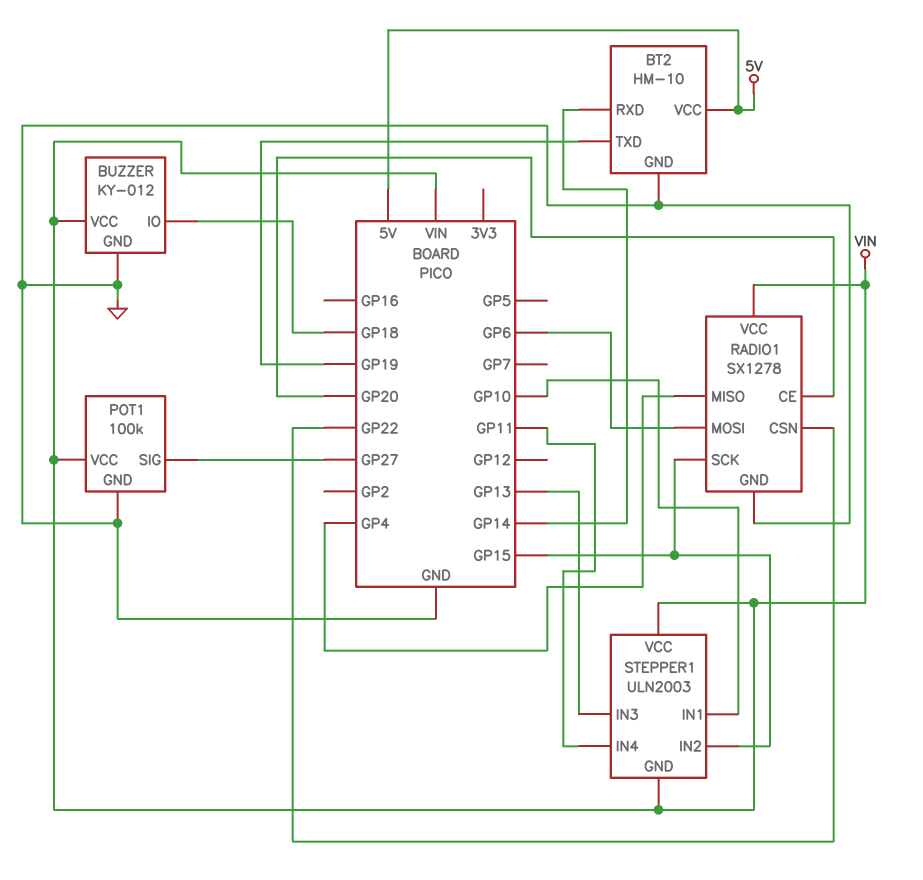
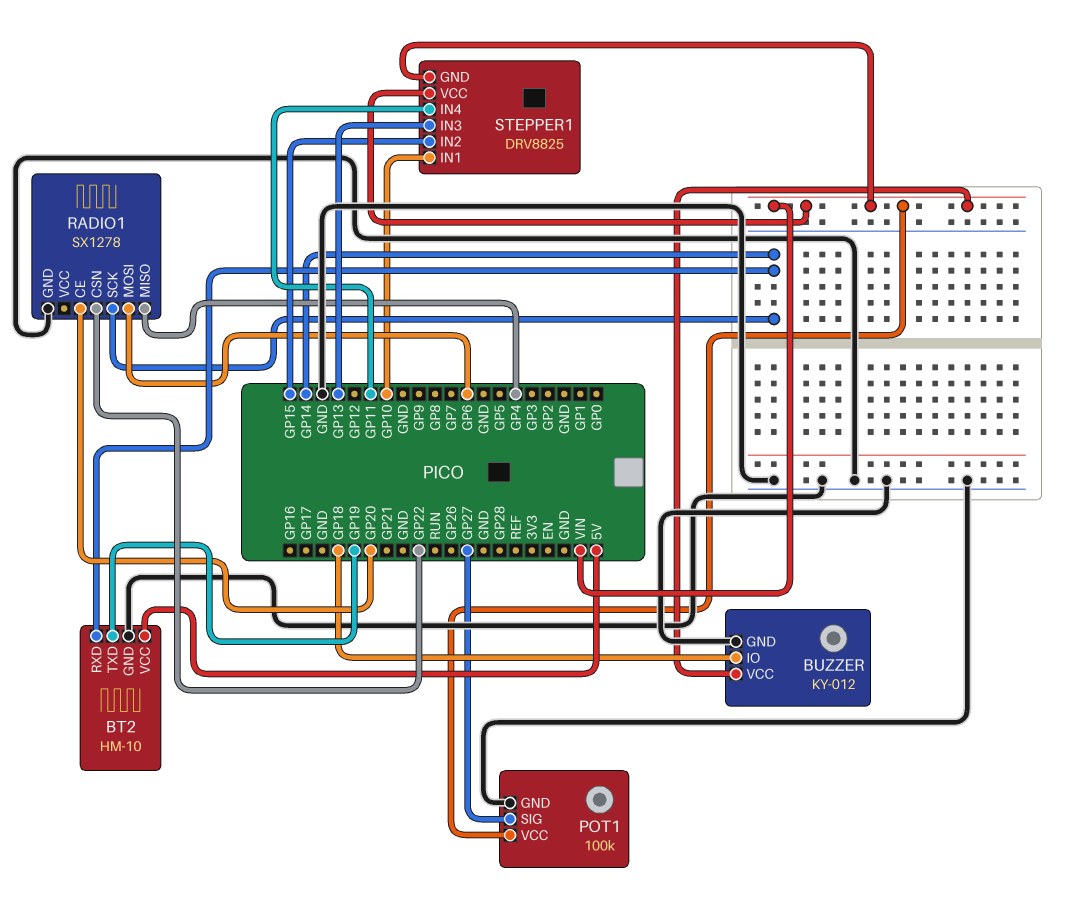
RADIO1 pin SCK: GP15 -> GP14
RADIO1 pin VCC: VIN -> none
STEPPER1: ULN2003 -> DRV8825

